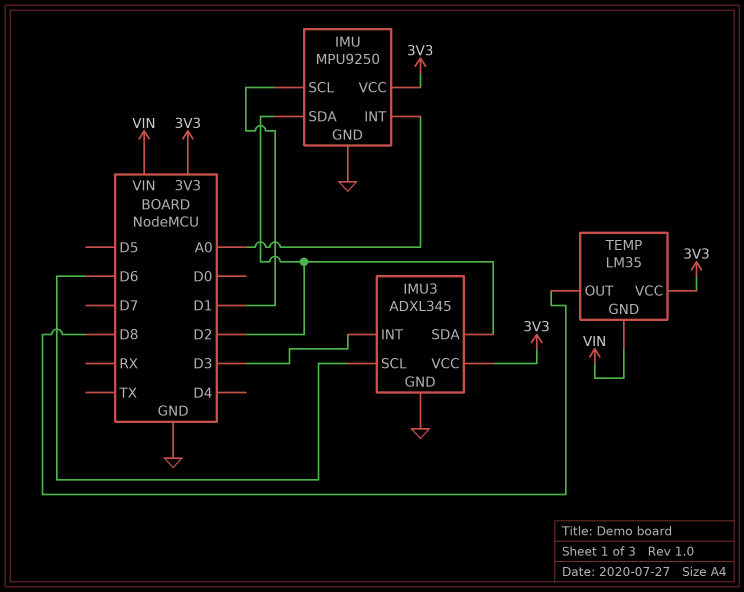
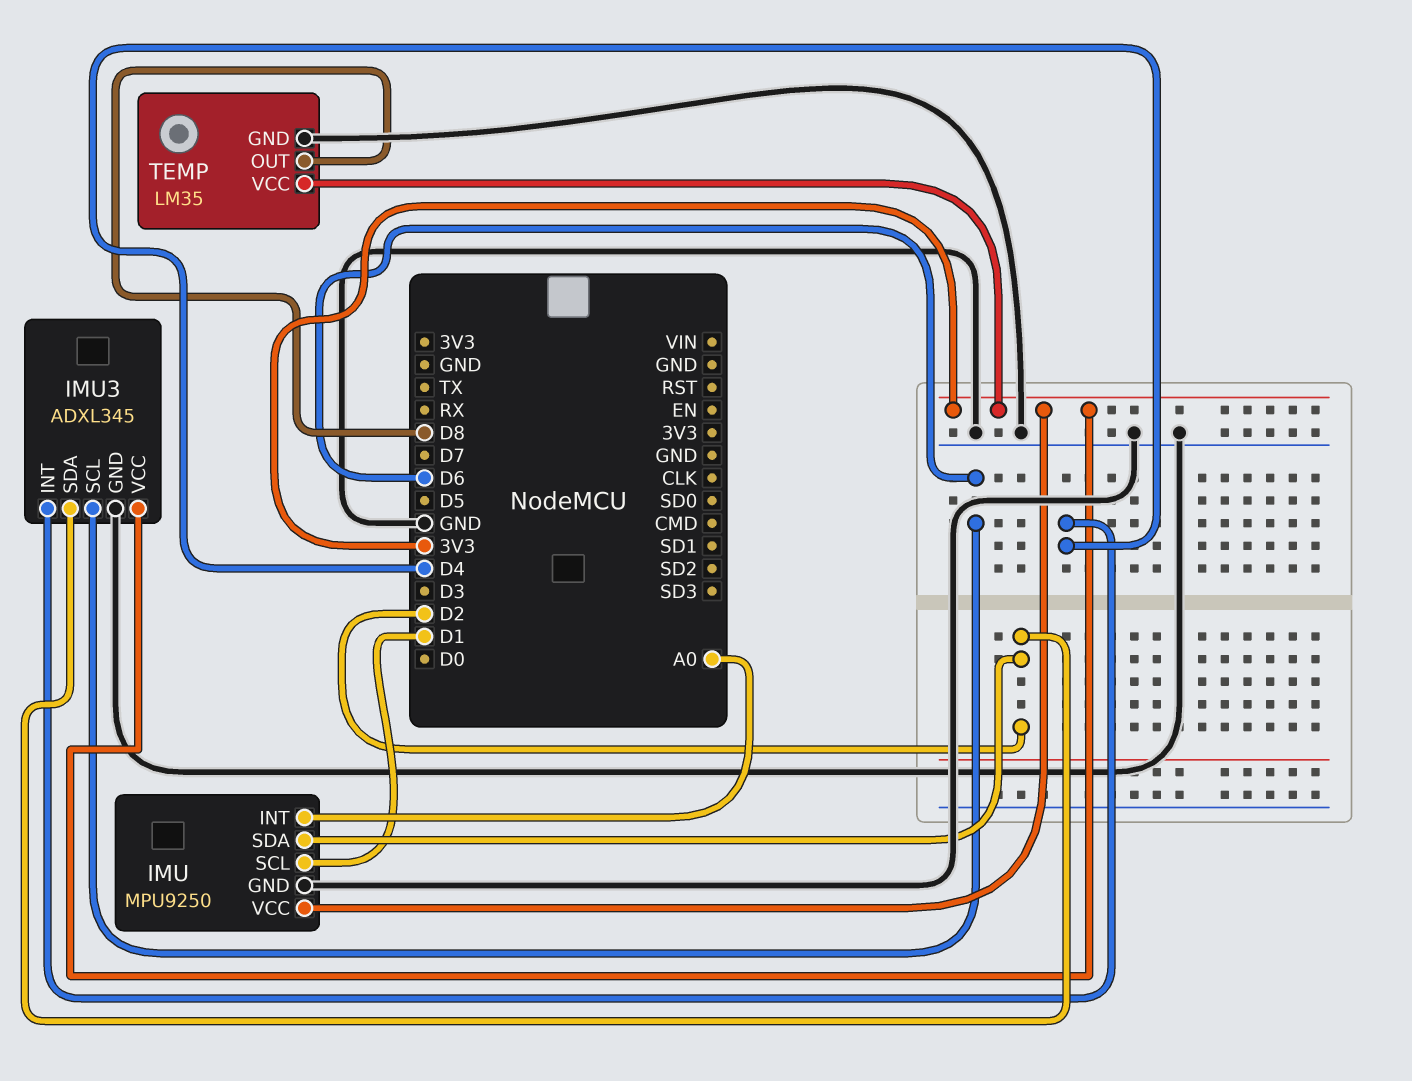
IMU3 pin INT: D3 -> D4
TEMP pin GND: VIN -> GND

